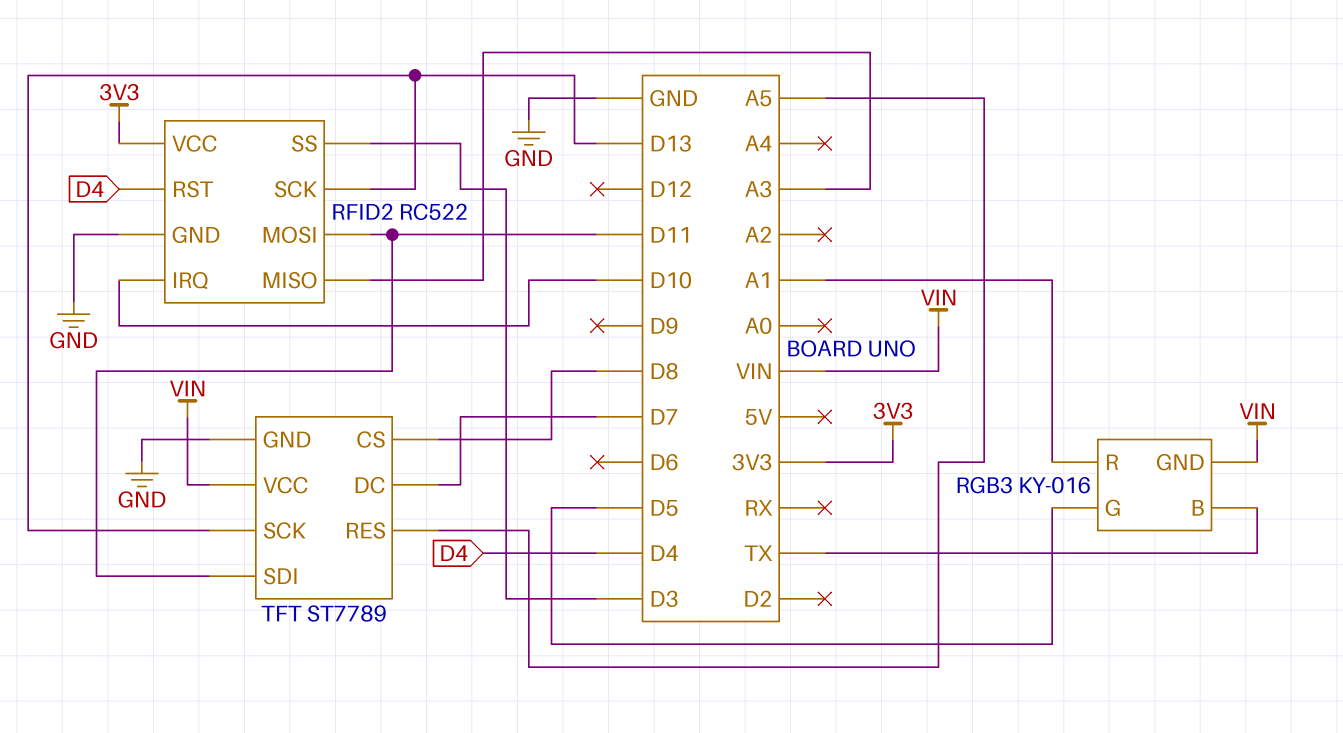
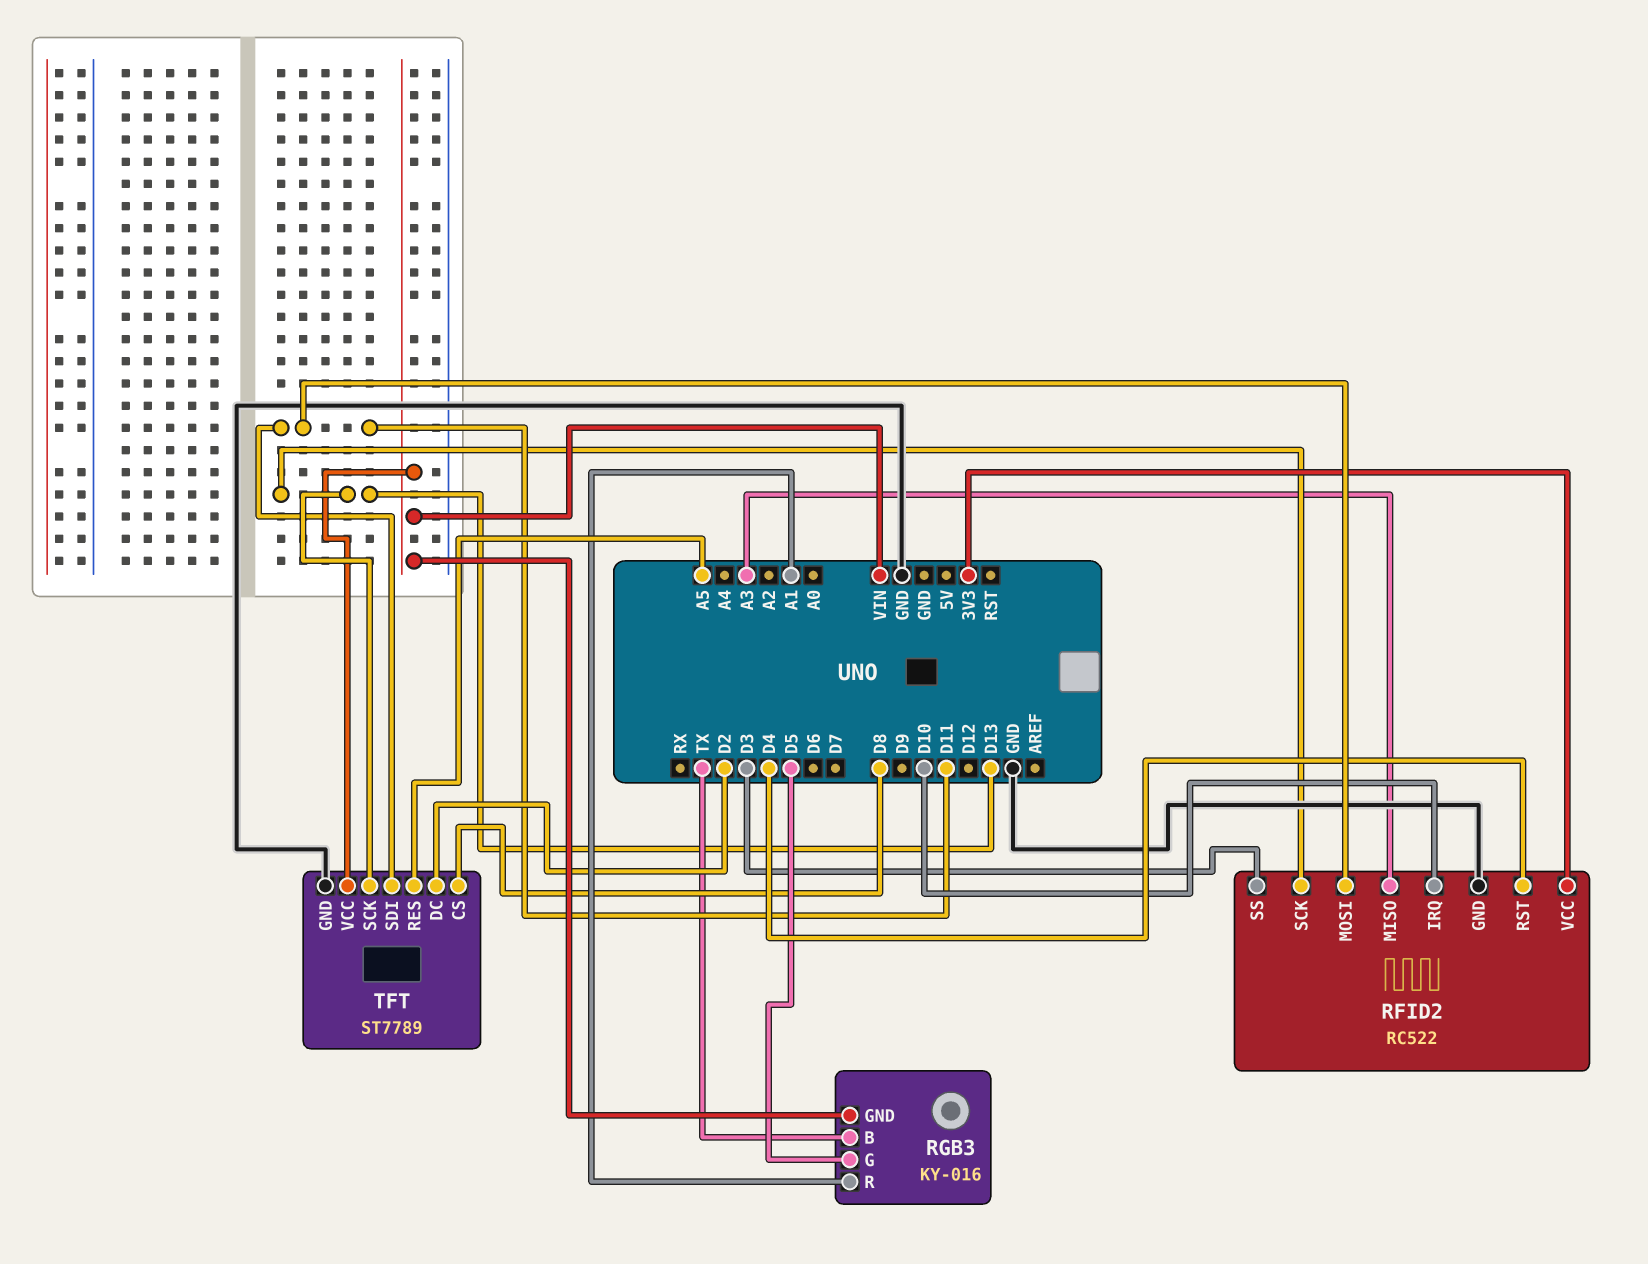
TFT pin DC: D7 -> D2

